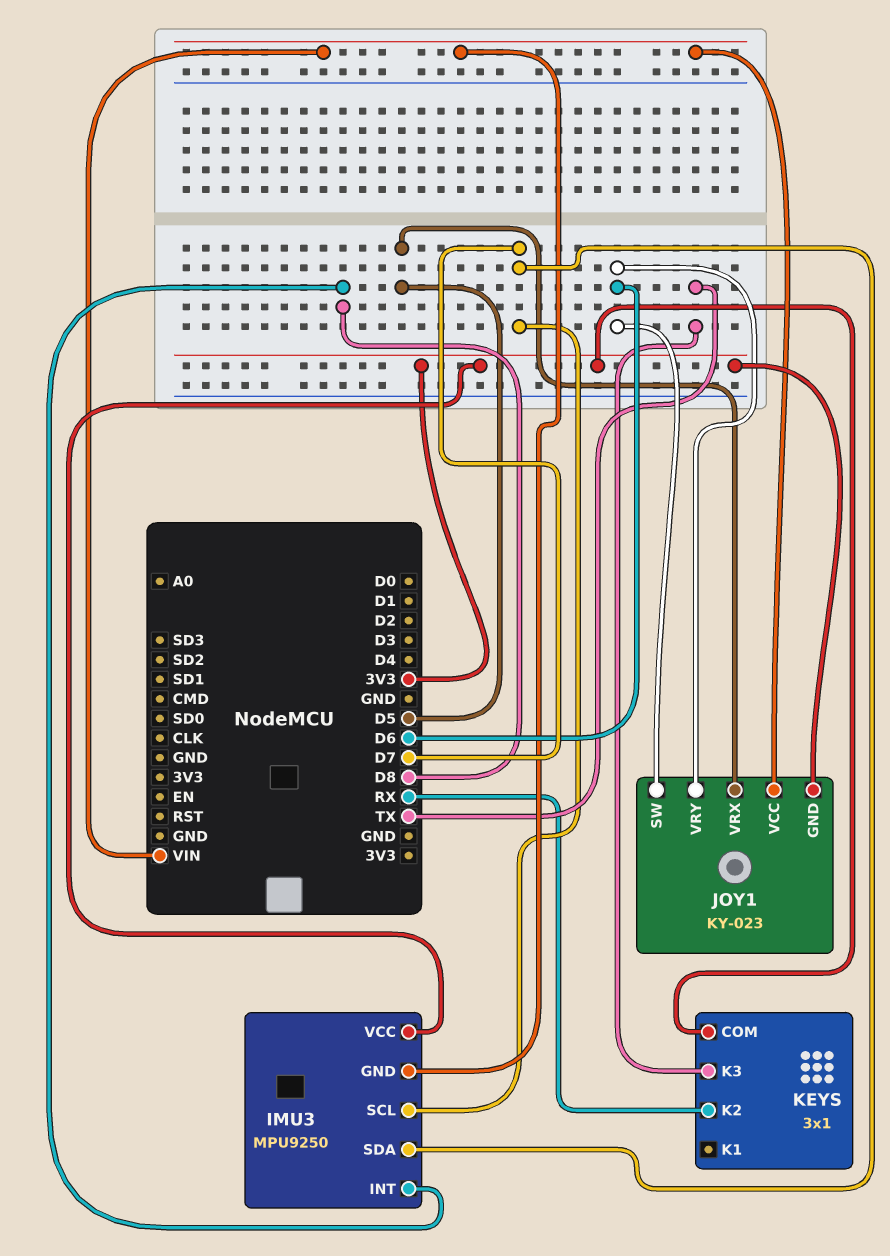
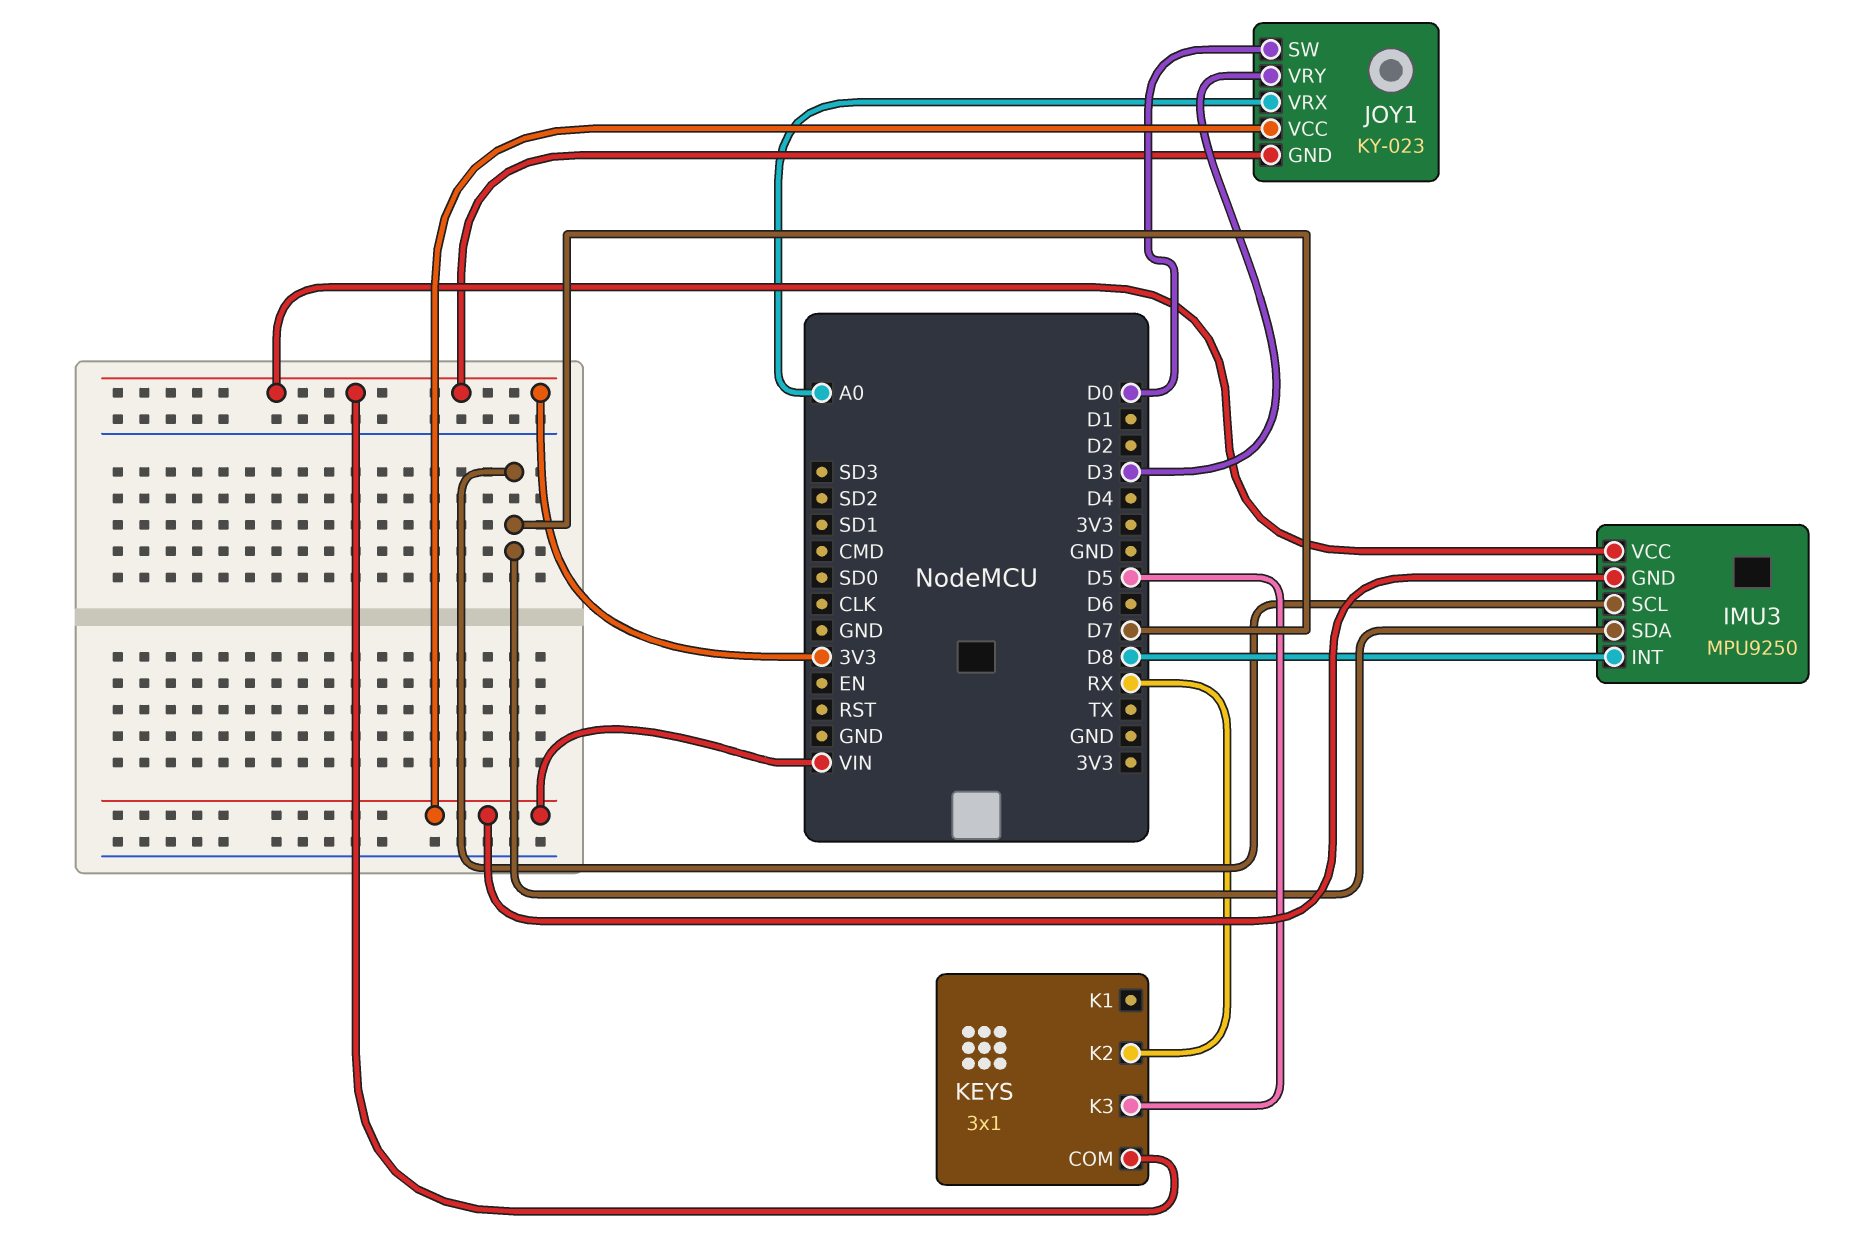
JOY1 pin SW: D6 -> D0
JOY1 pin VRX: D5 -> A0
JOY1 pin VRY: D6 -> D3
KEYS pin K3: TX -> D5

